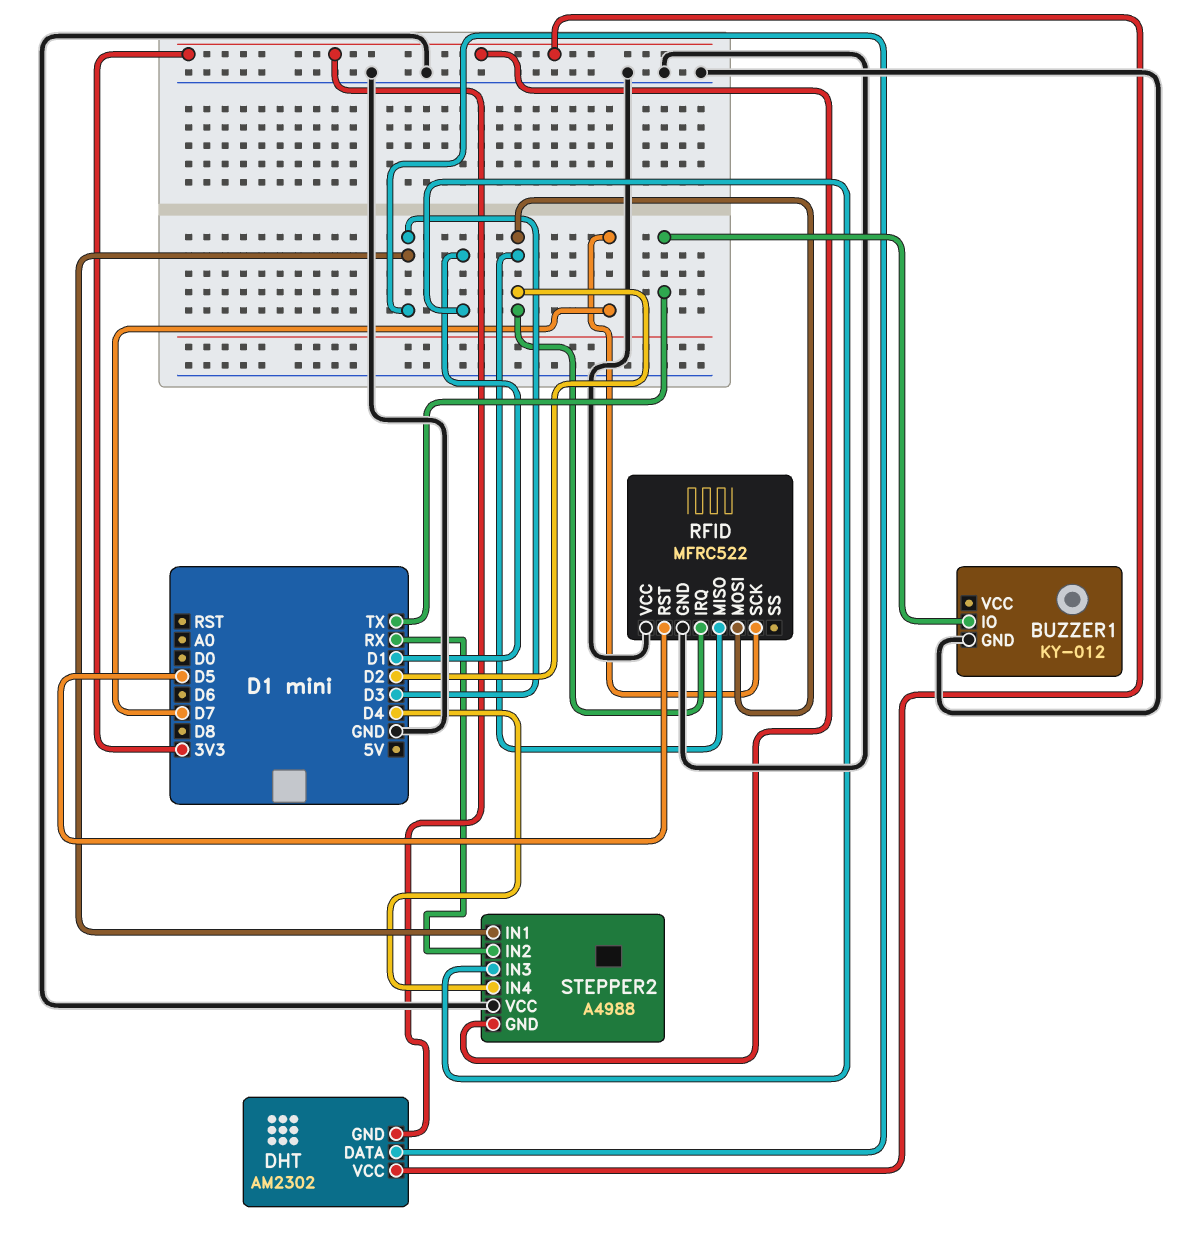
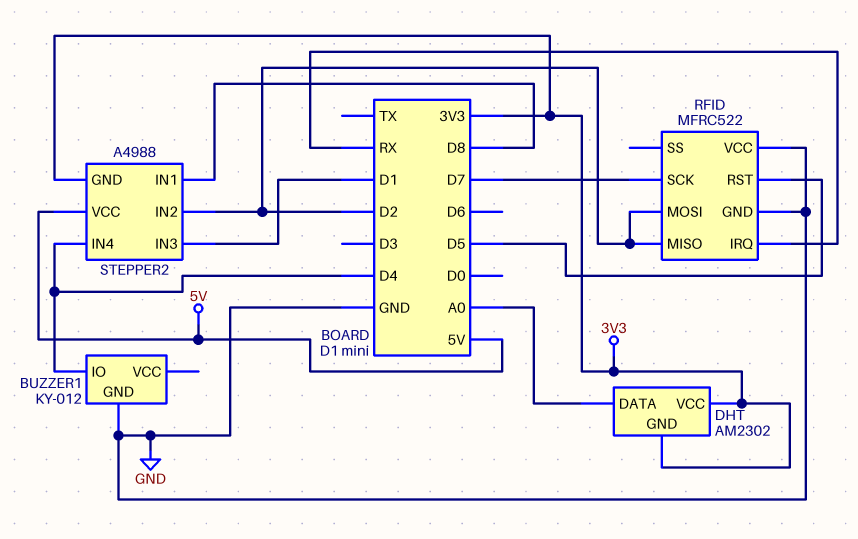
BUZZER1 pin IO: TX -> D4
DHT pin DATA: D3 -> A0
RFID pin IRQ: D2 -> RX
STEPPER2 pin IN1: D3 -> D8
STEPPER2 pin IN2: RX -> D2
STEPPER2 pin VCC: GND -> 5V

